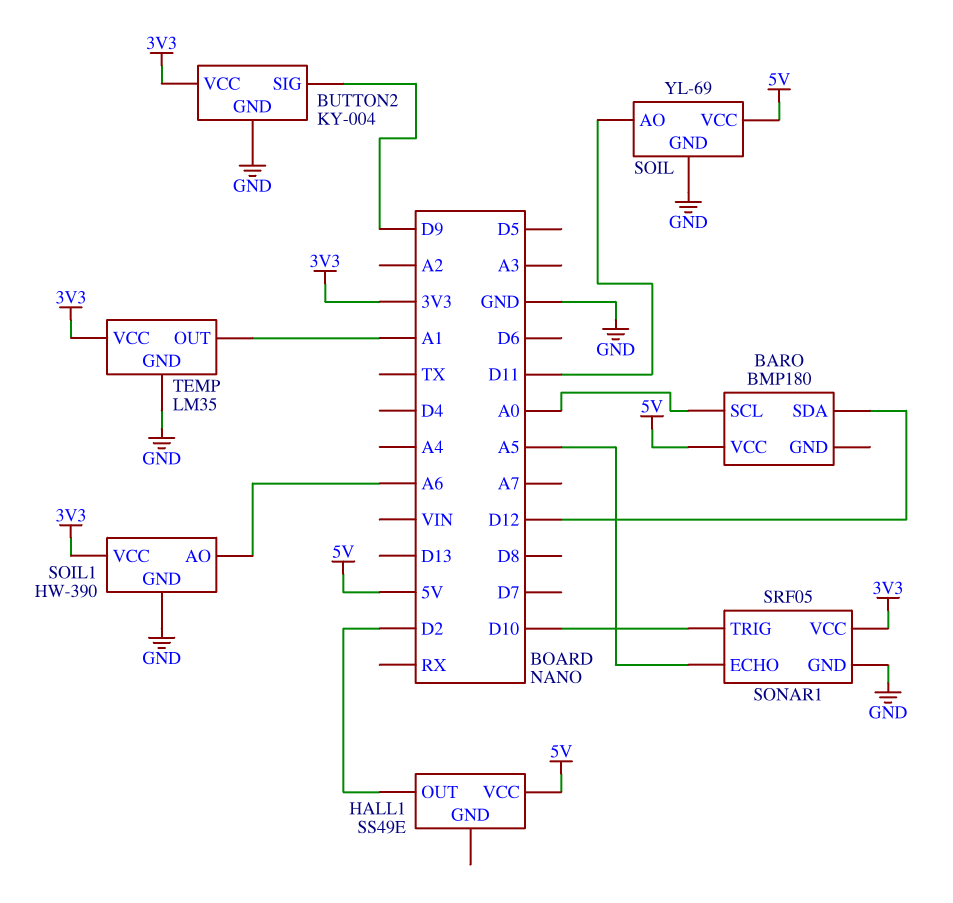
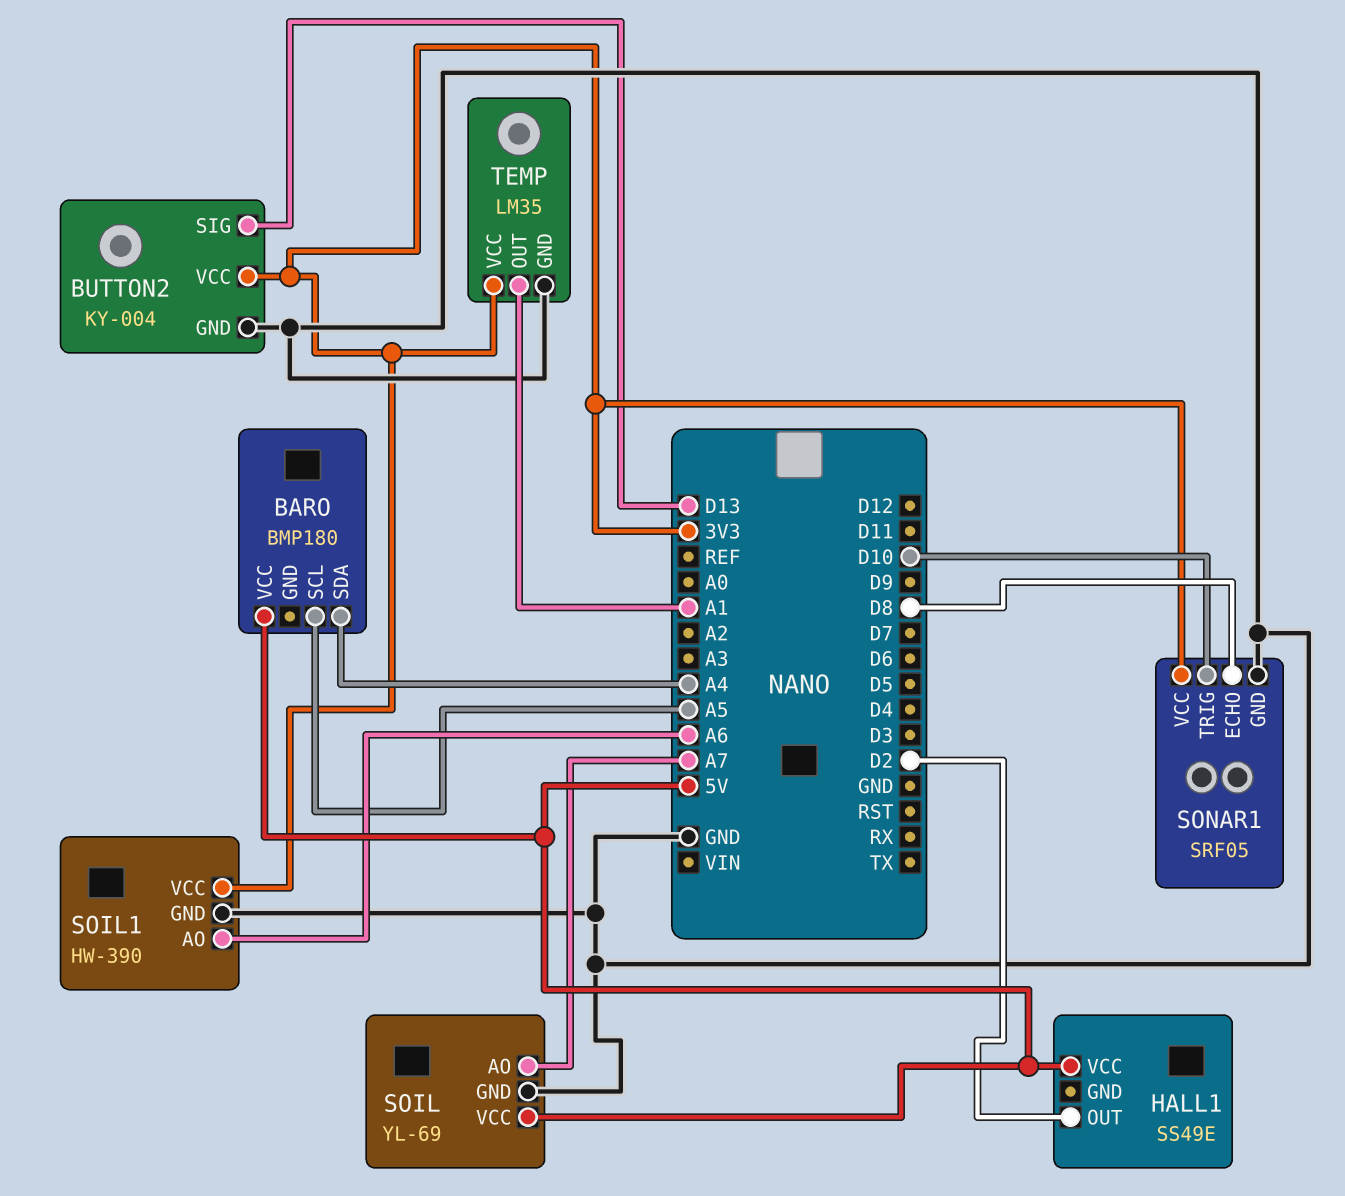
BARO pin SCL: A0 -> A5
BARO pin SDA: D12 -> A4
BUTTON2 pin SIG: D9 -> D13
SOIL pin AO: D11 -> A7
SONAR1 pin ECHO: A5 -> D8

